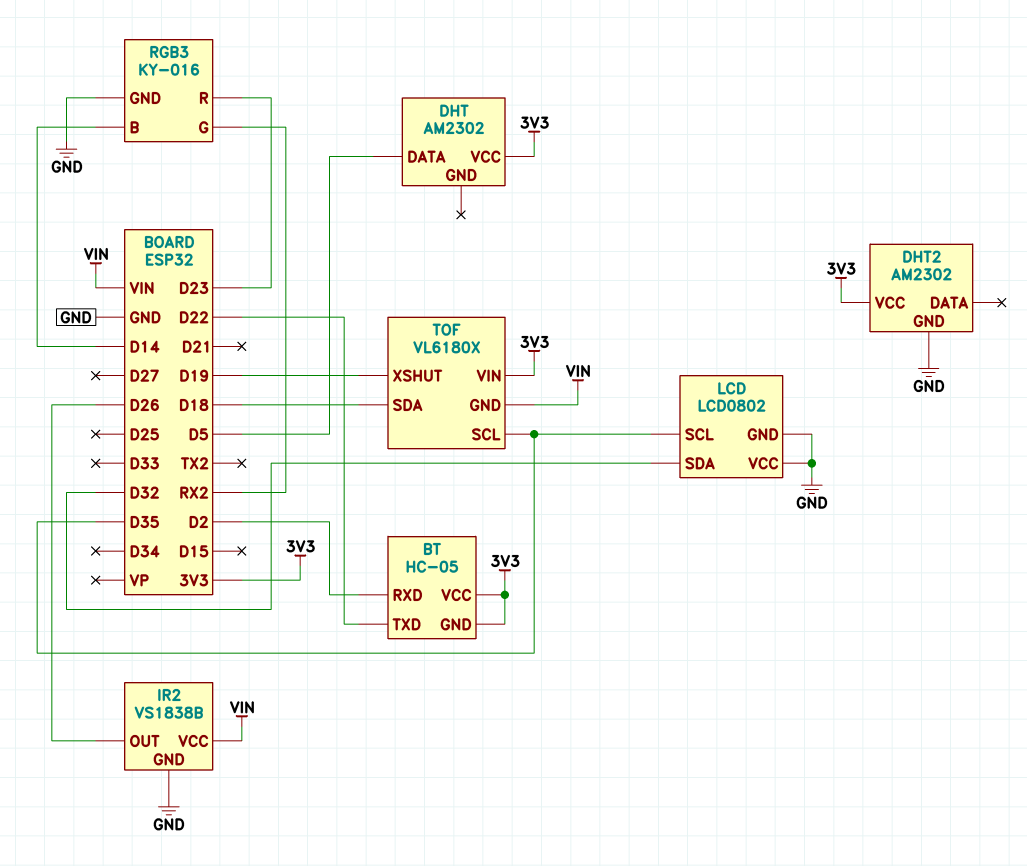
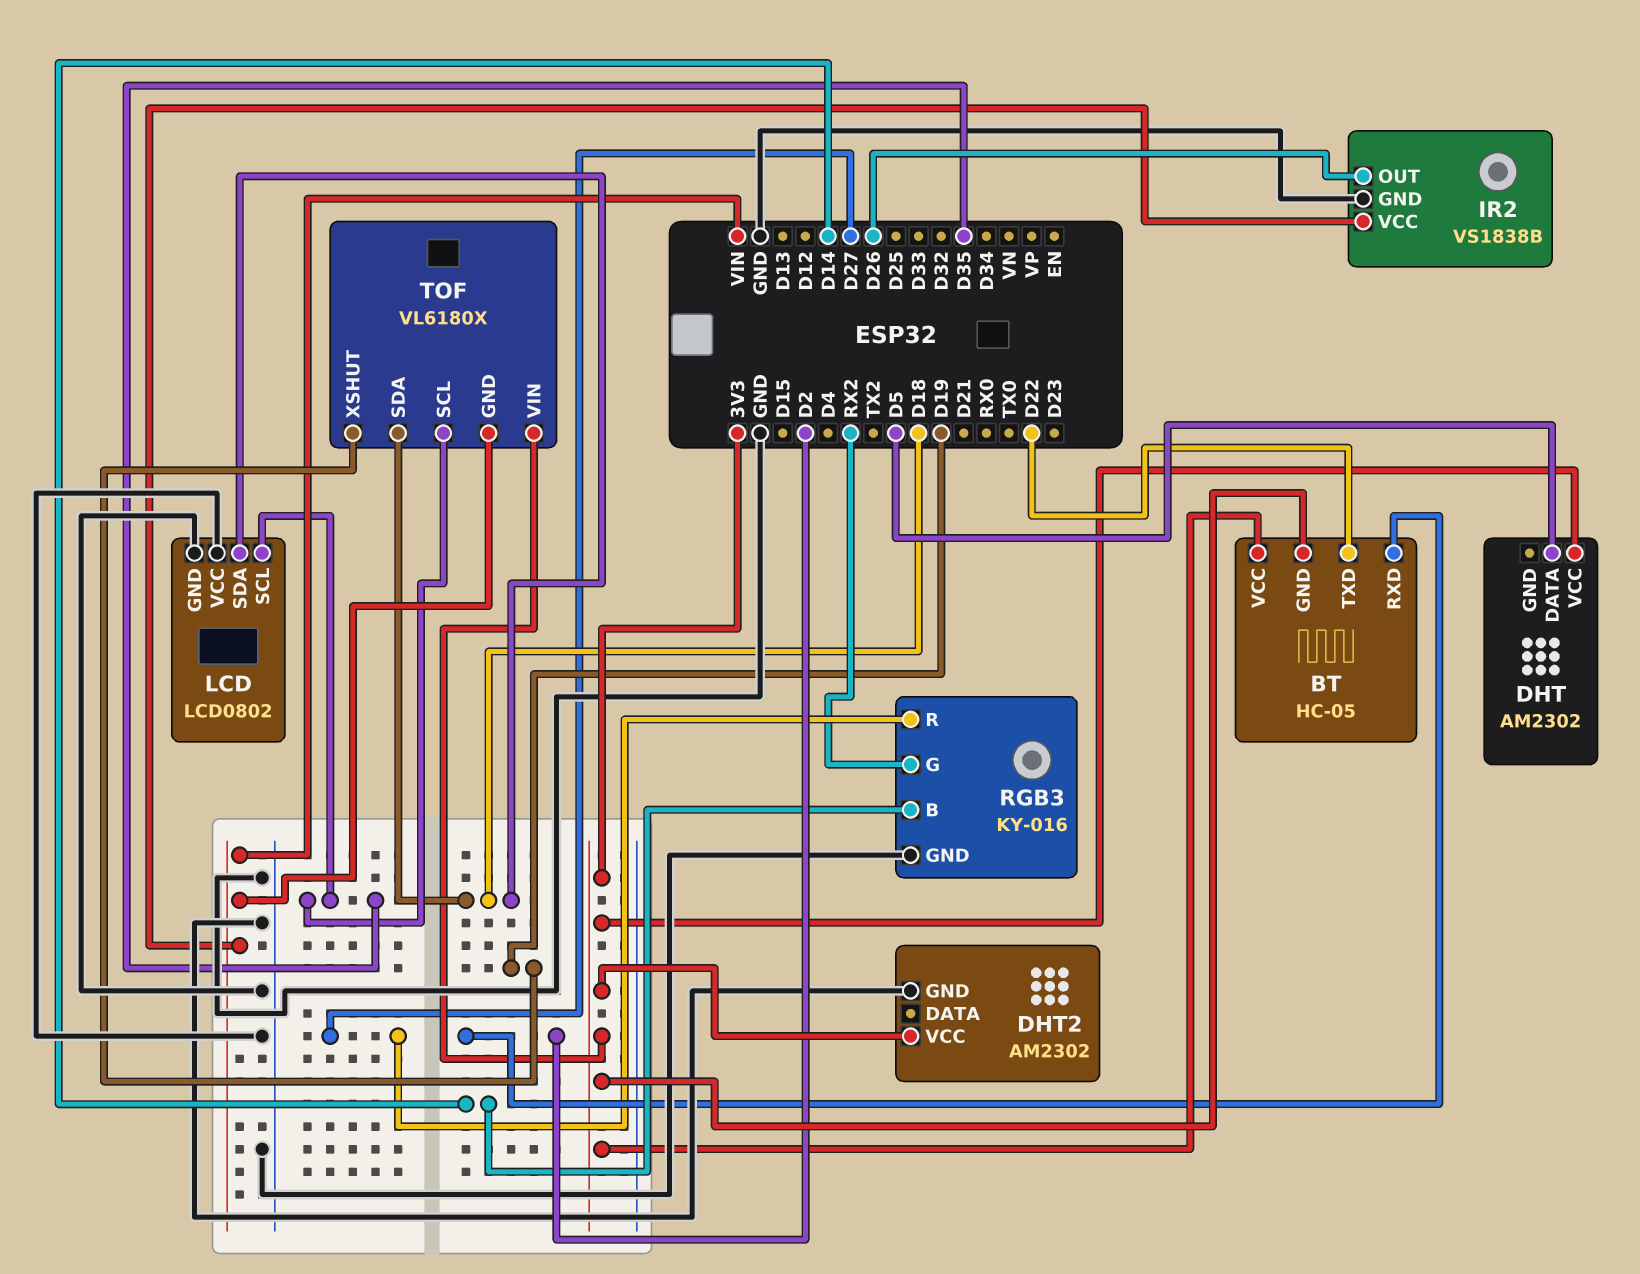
LCD pin SDA: D32 -> D18
RGB3 pin R: D23 -> D27

